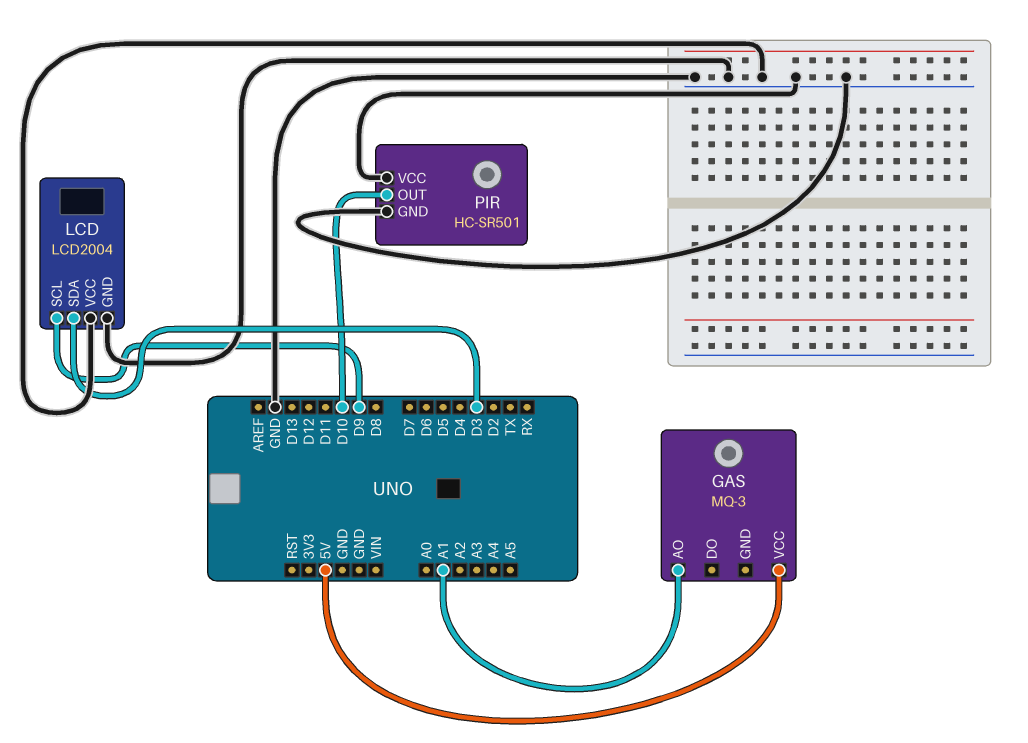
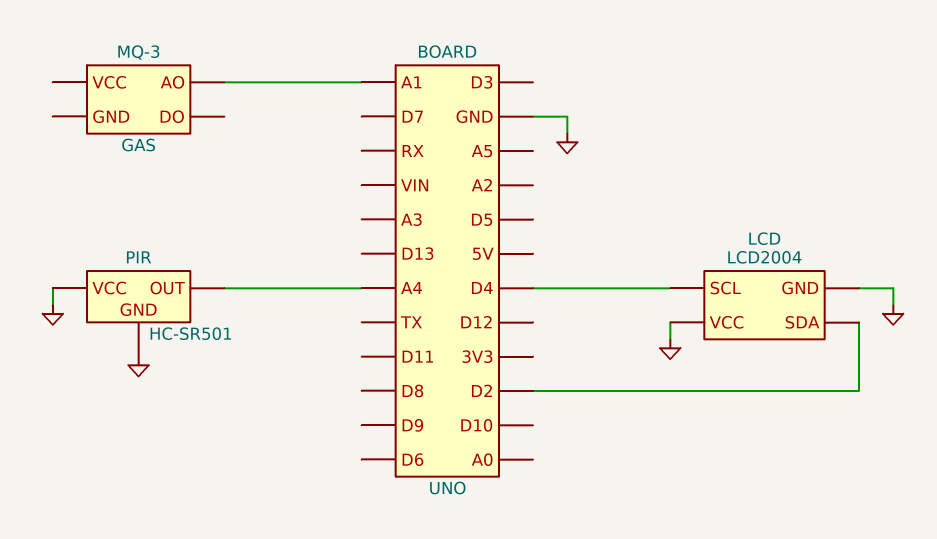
GAS pin VCC: 5V -> none
LCD pin SCL: D9 -> D4
LCD pin SDA: D3 -> D2
PIR pin OUT: D10 -> A4

